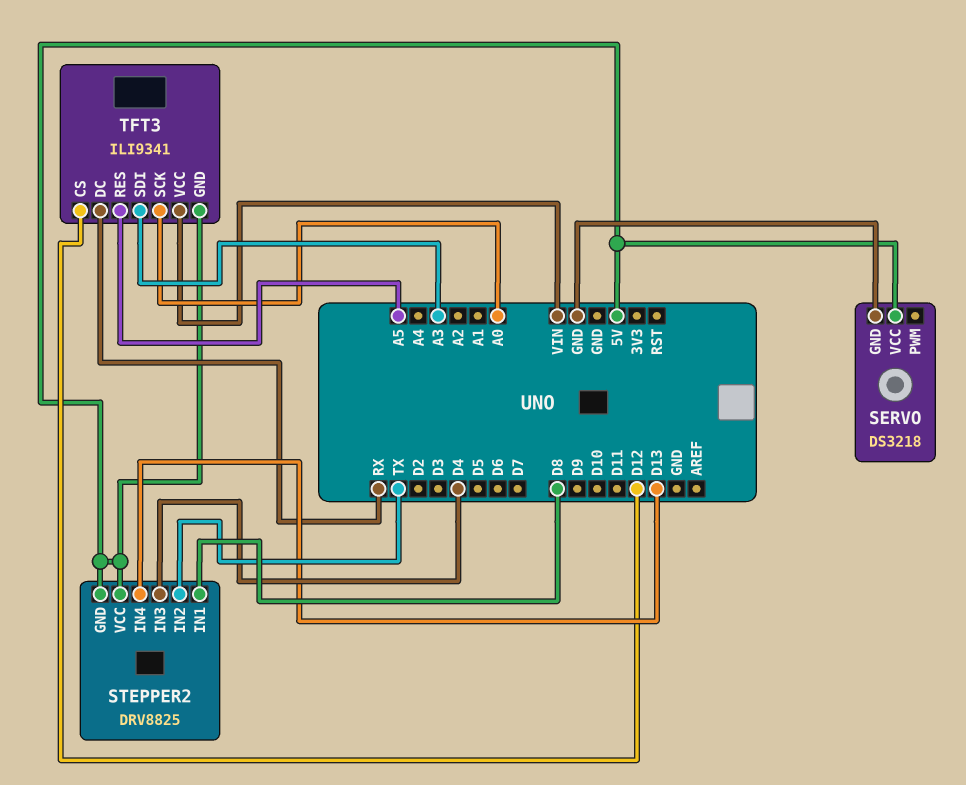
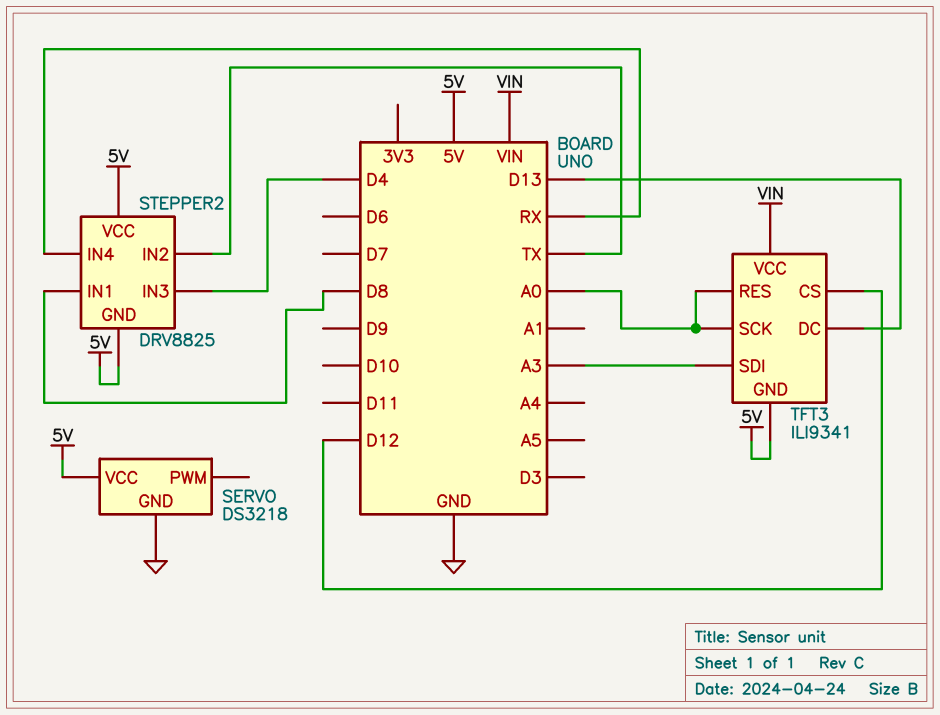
STEPPER2 pin IN4: D13 -> RX
TFT3 pin DC: RX -> D13
TFT3 pin RES: A5 -> A0

